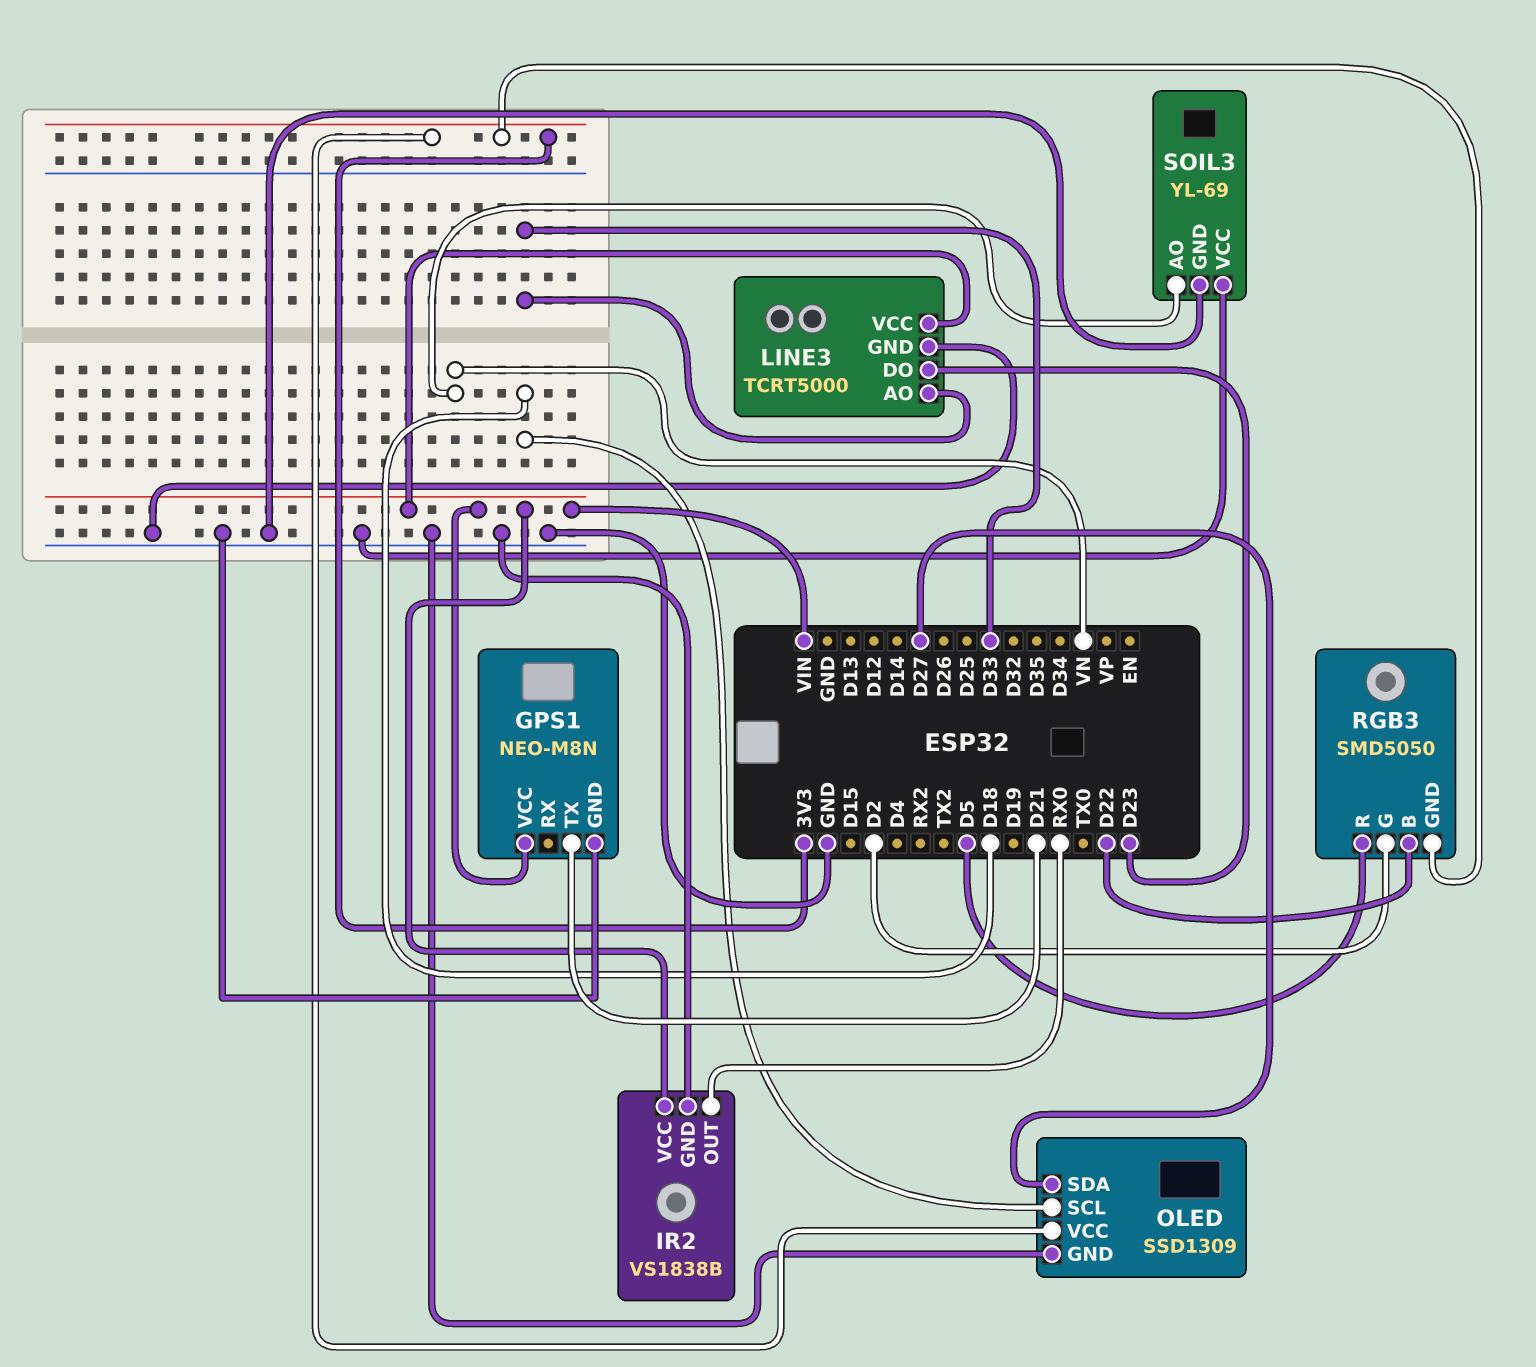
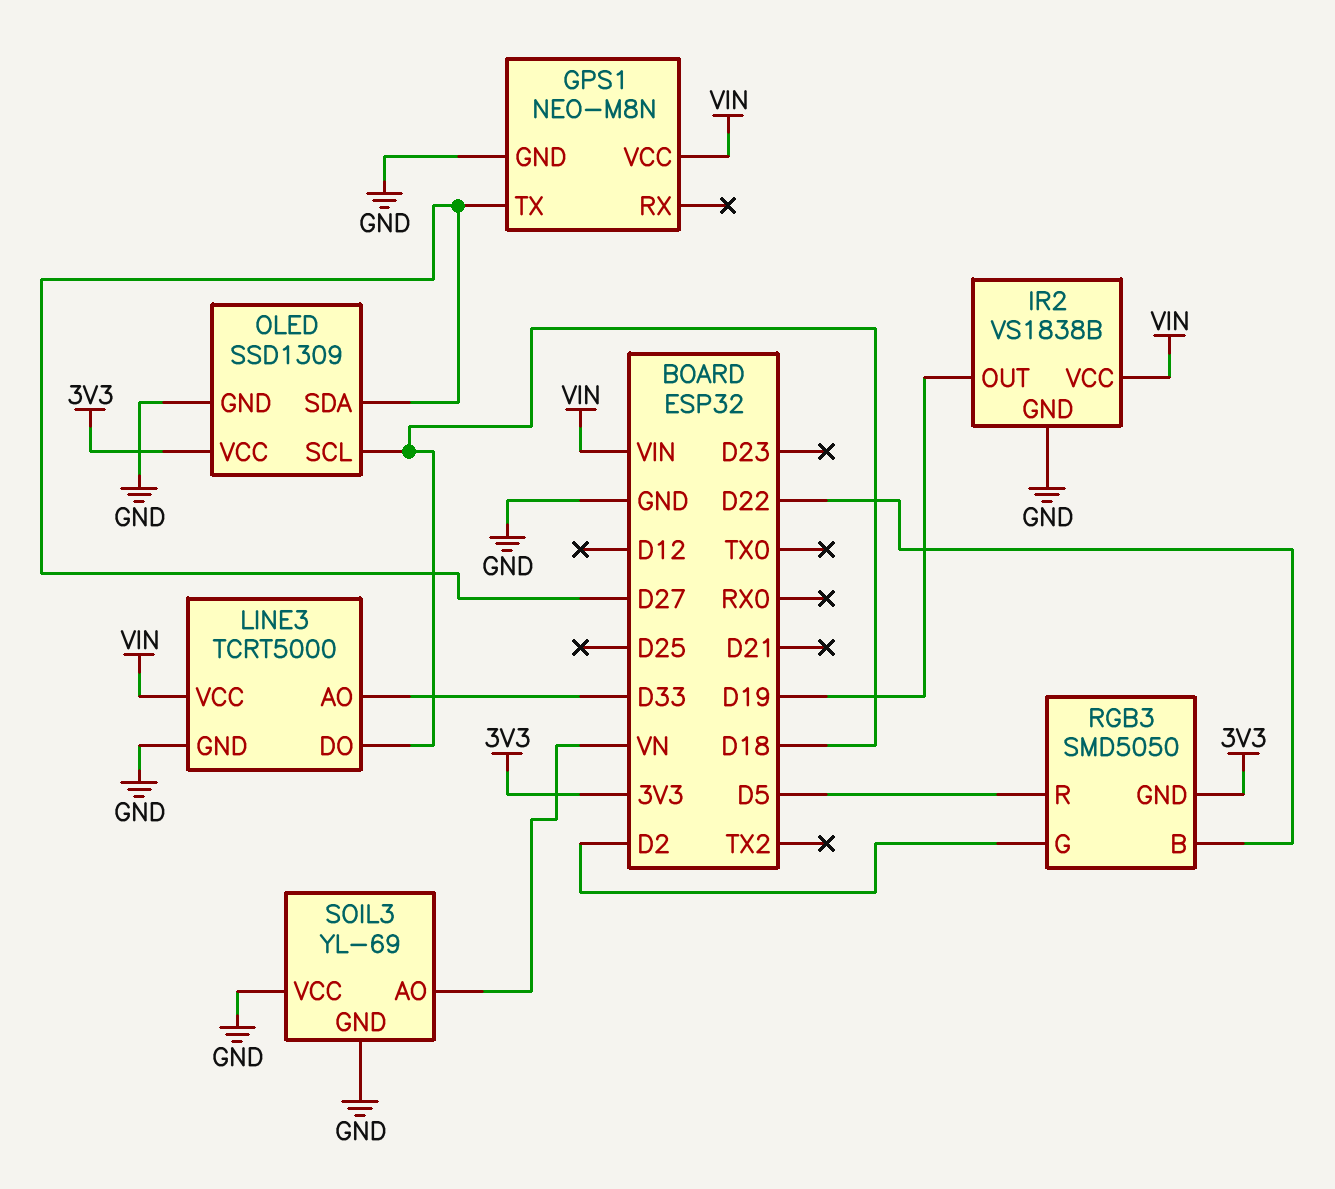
GPS1 pin TX: D21 -> D27
IR2 pin OUT: RX0 -> D19
LINE3 pin DO: D23 -> D18

